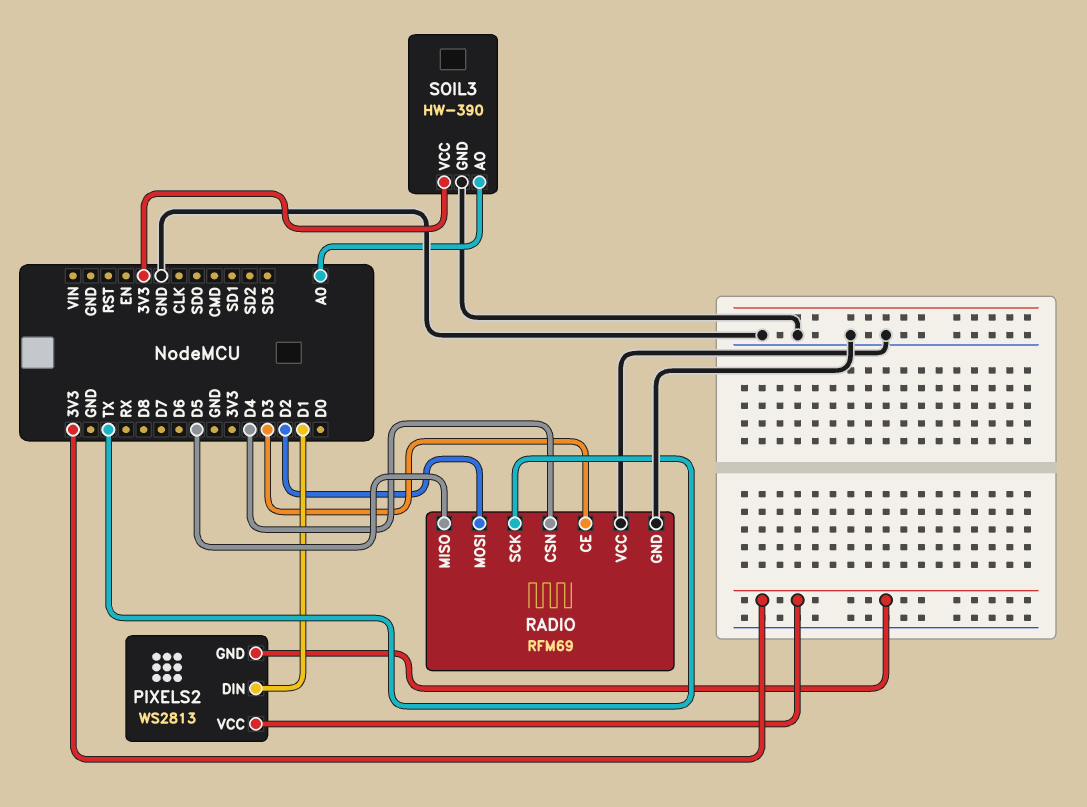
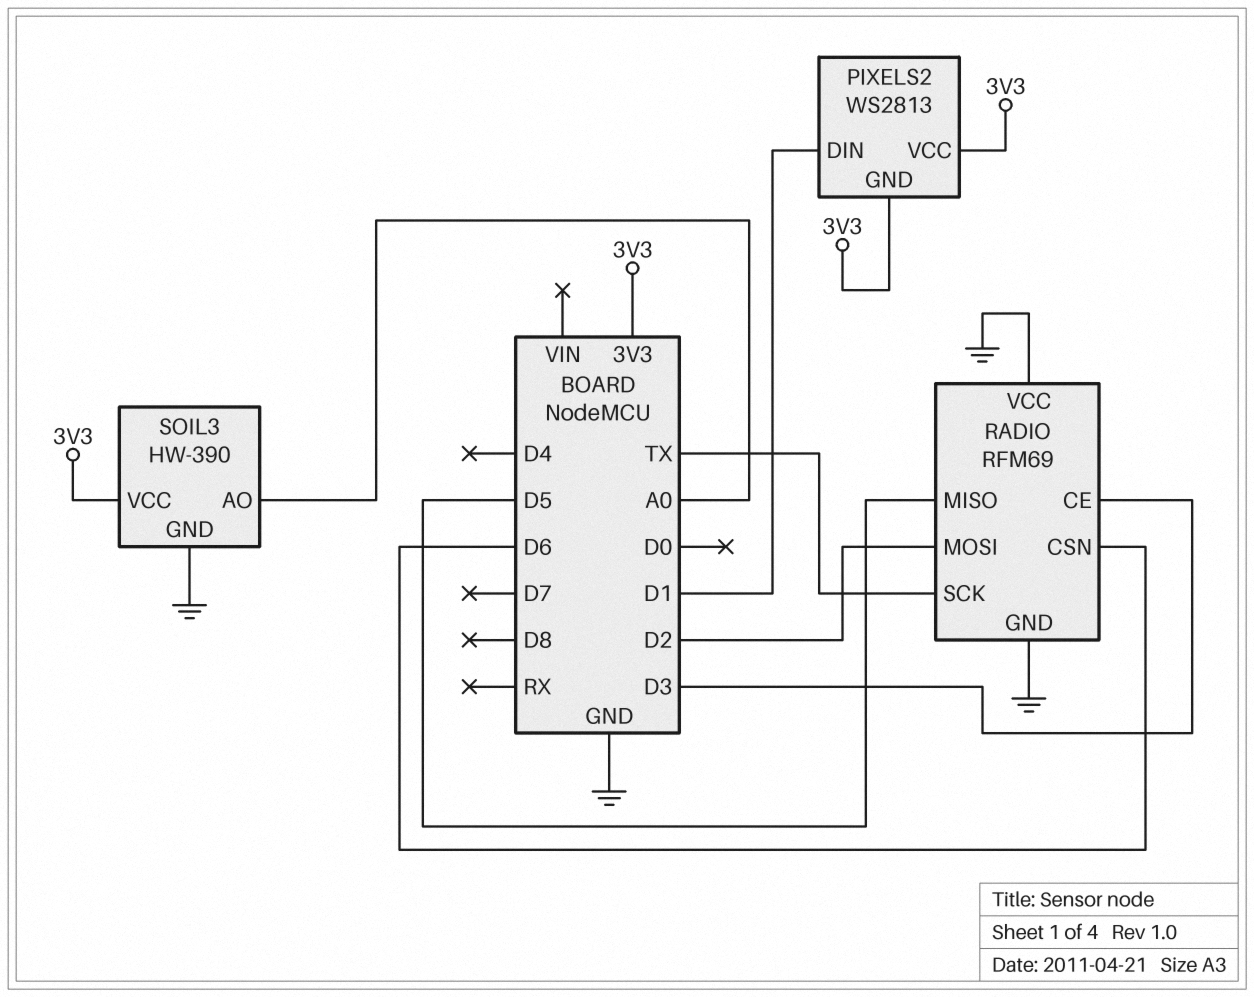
RADIO pin CSN: D4 -> D6

